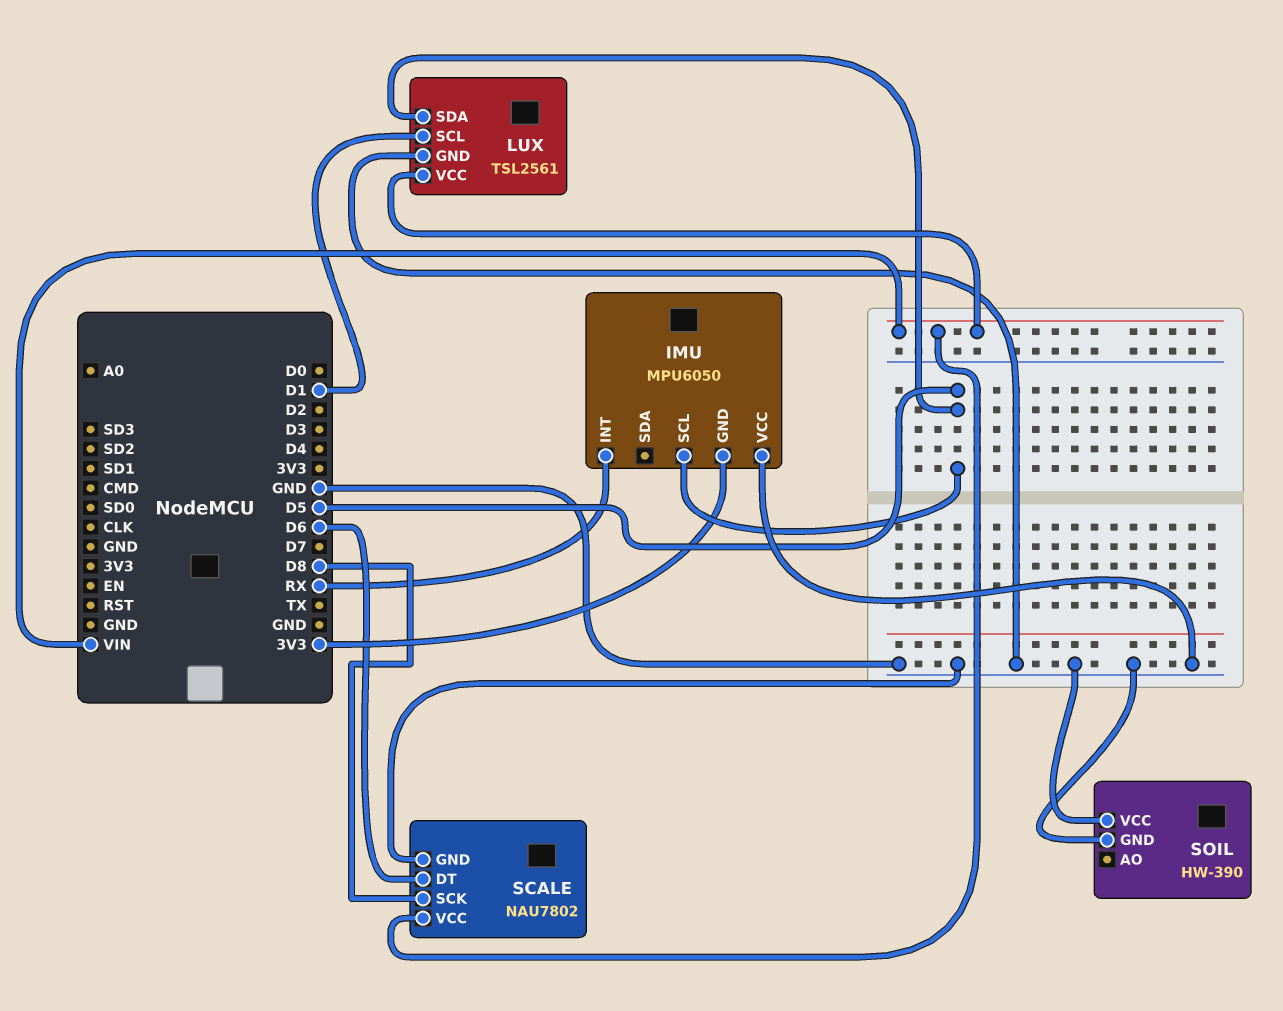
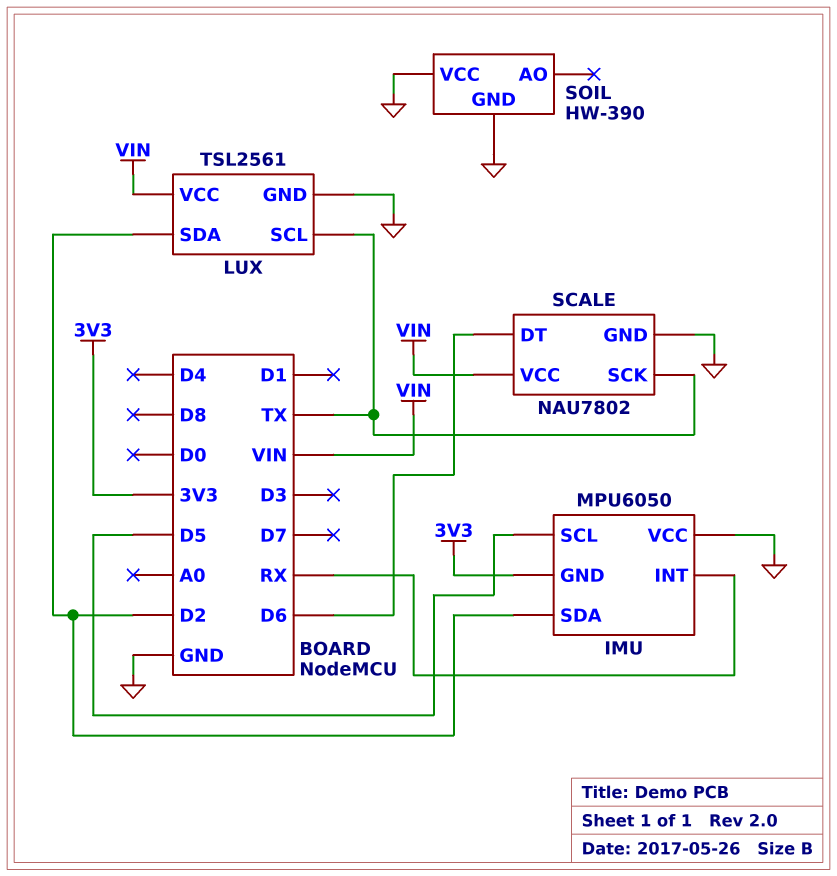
IMU pin SDA: none -> D2
LUX pin SCL: D1 -> TX
LUX pin SDA: D5 -> D2
SCALE pin SCK: D8 -> TX

